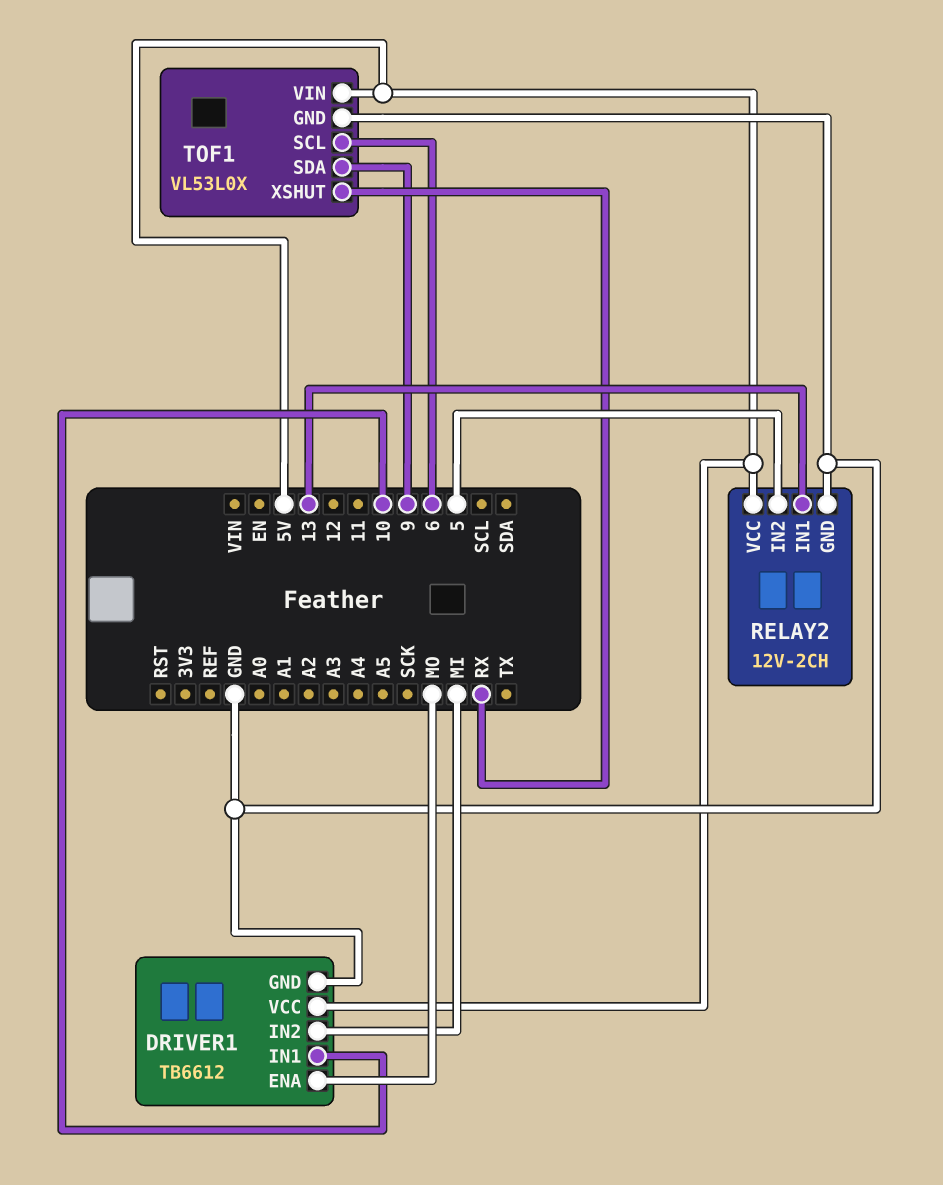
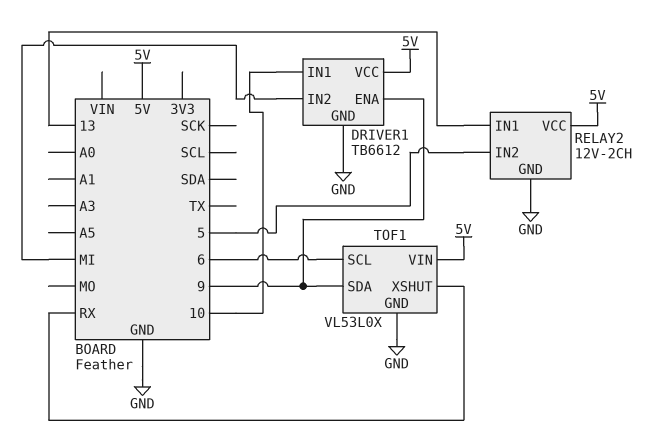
DRIVER1 pin ENA: MO -> 9

